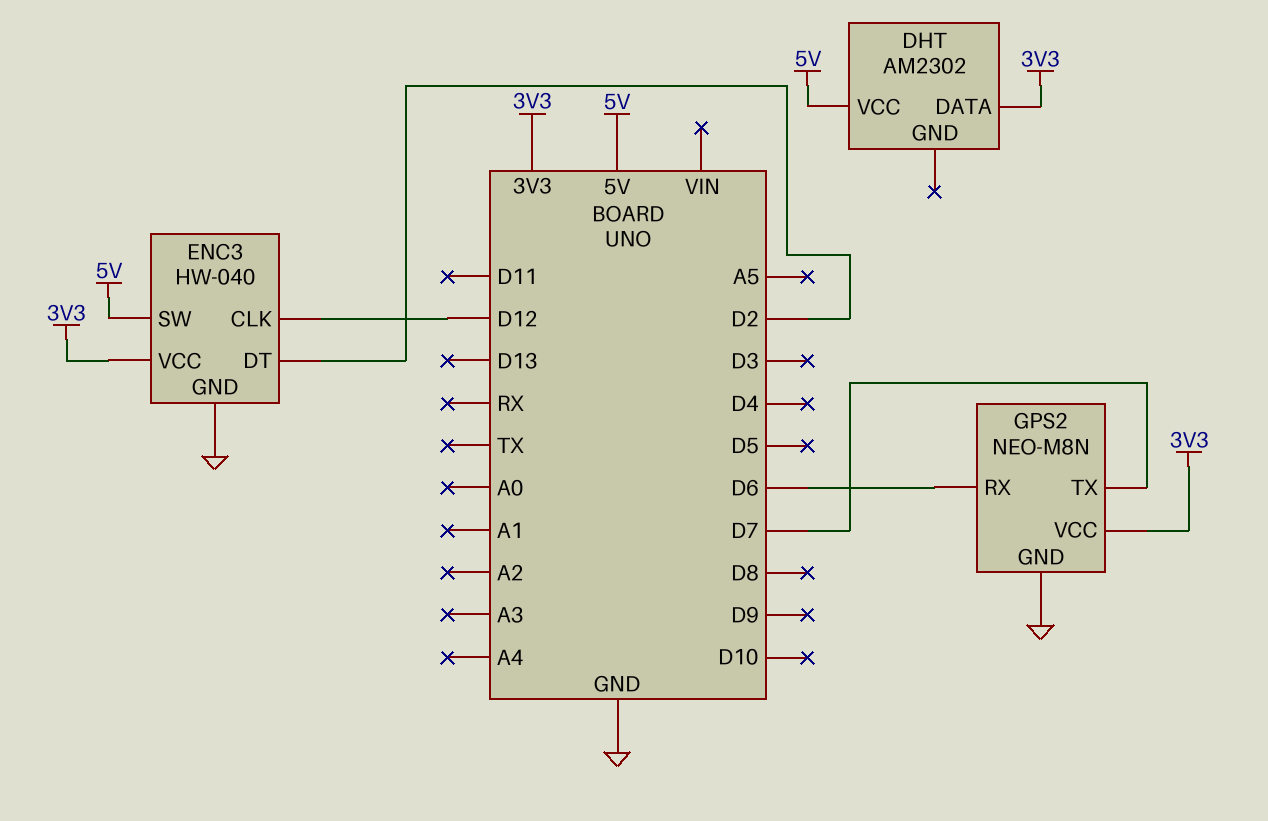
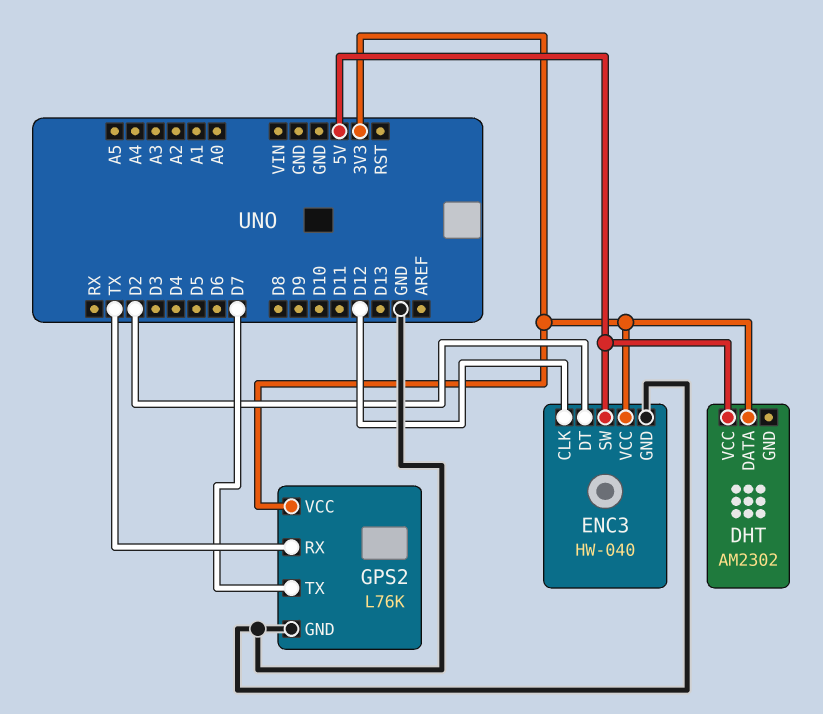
GPS2: NEO-M8N -> L76K
GPS2 pin RX: D6 -> TX

